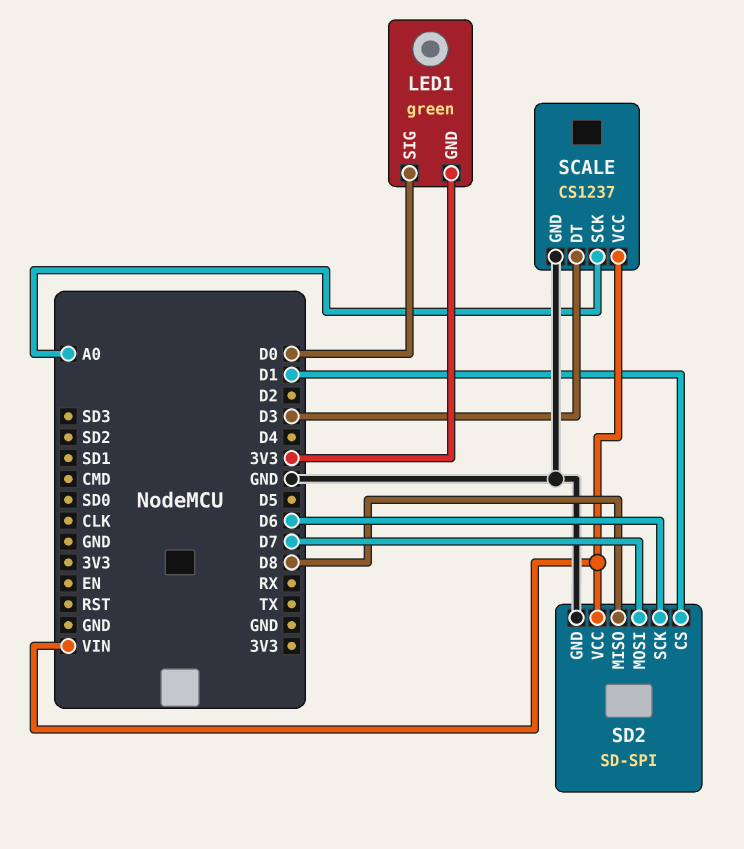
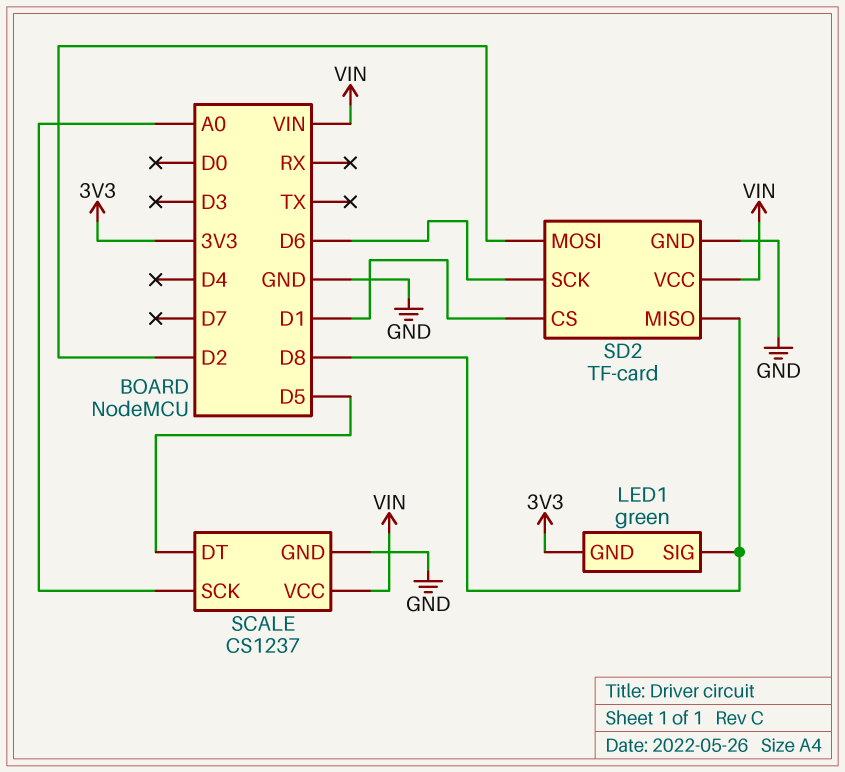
LED1 pin SIG: D0 -> D8
SCALE pin DT: D3 -> D5
SD2: SD-SPI -> TF-card
SD2 pin MOSI: D7 -> D2

